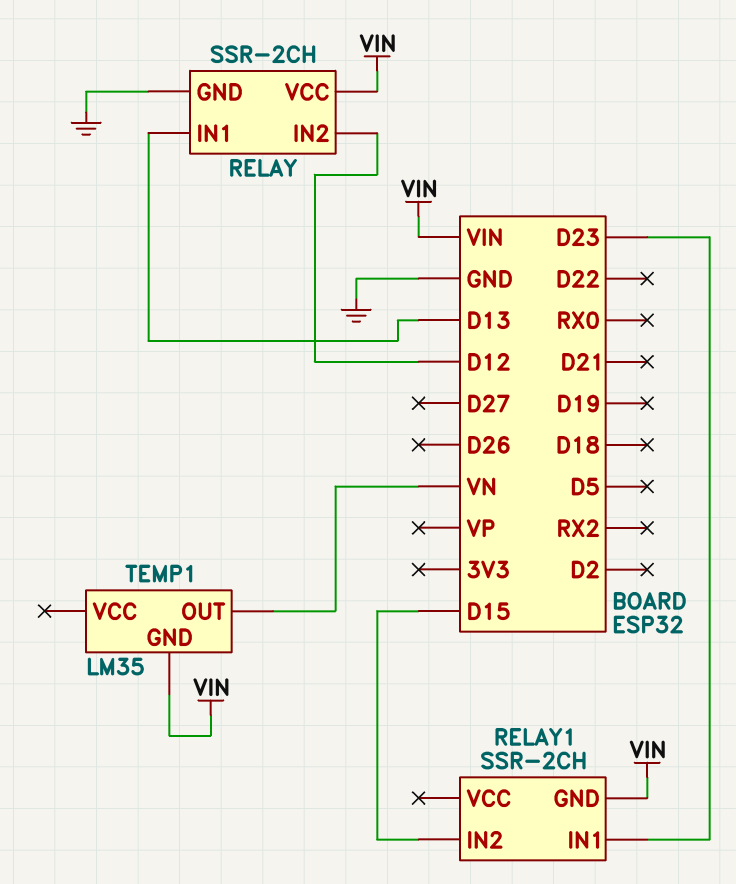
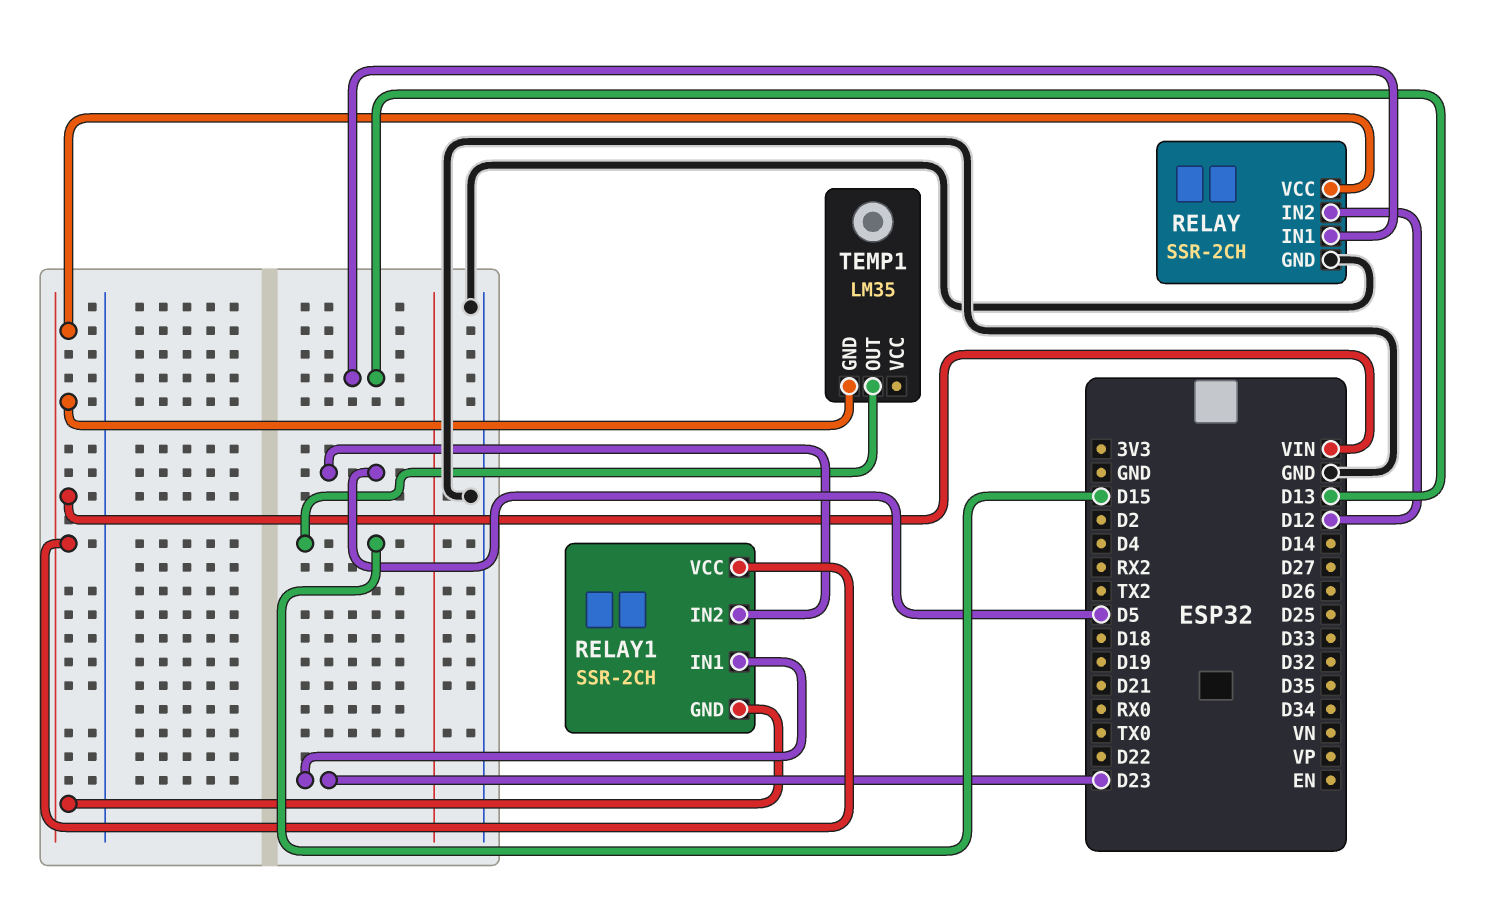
RELAY1 pin IN2: D15 -> D5
RELAY1 pin VCC: none -> VIN
TEMP1 pin OUT: VN -> D15

